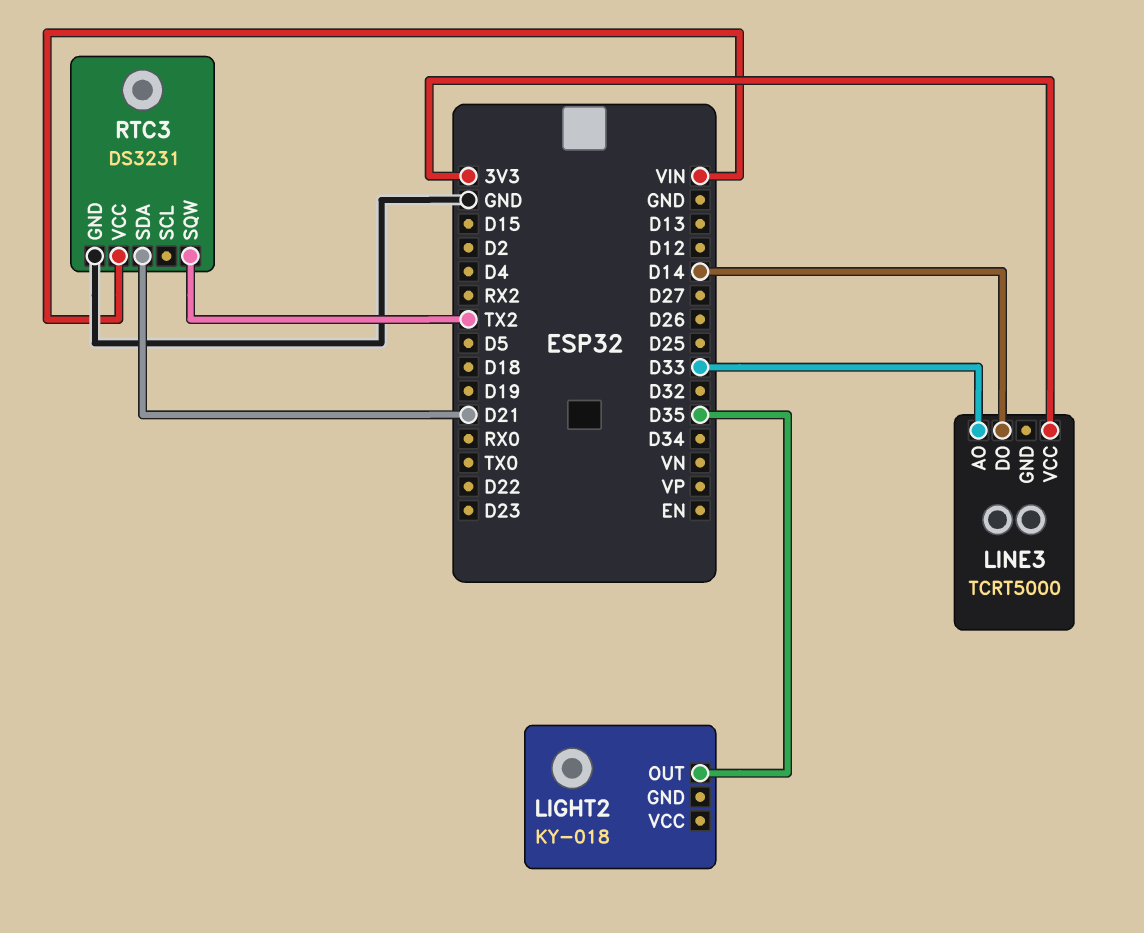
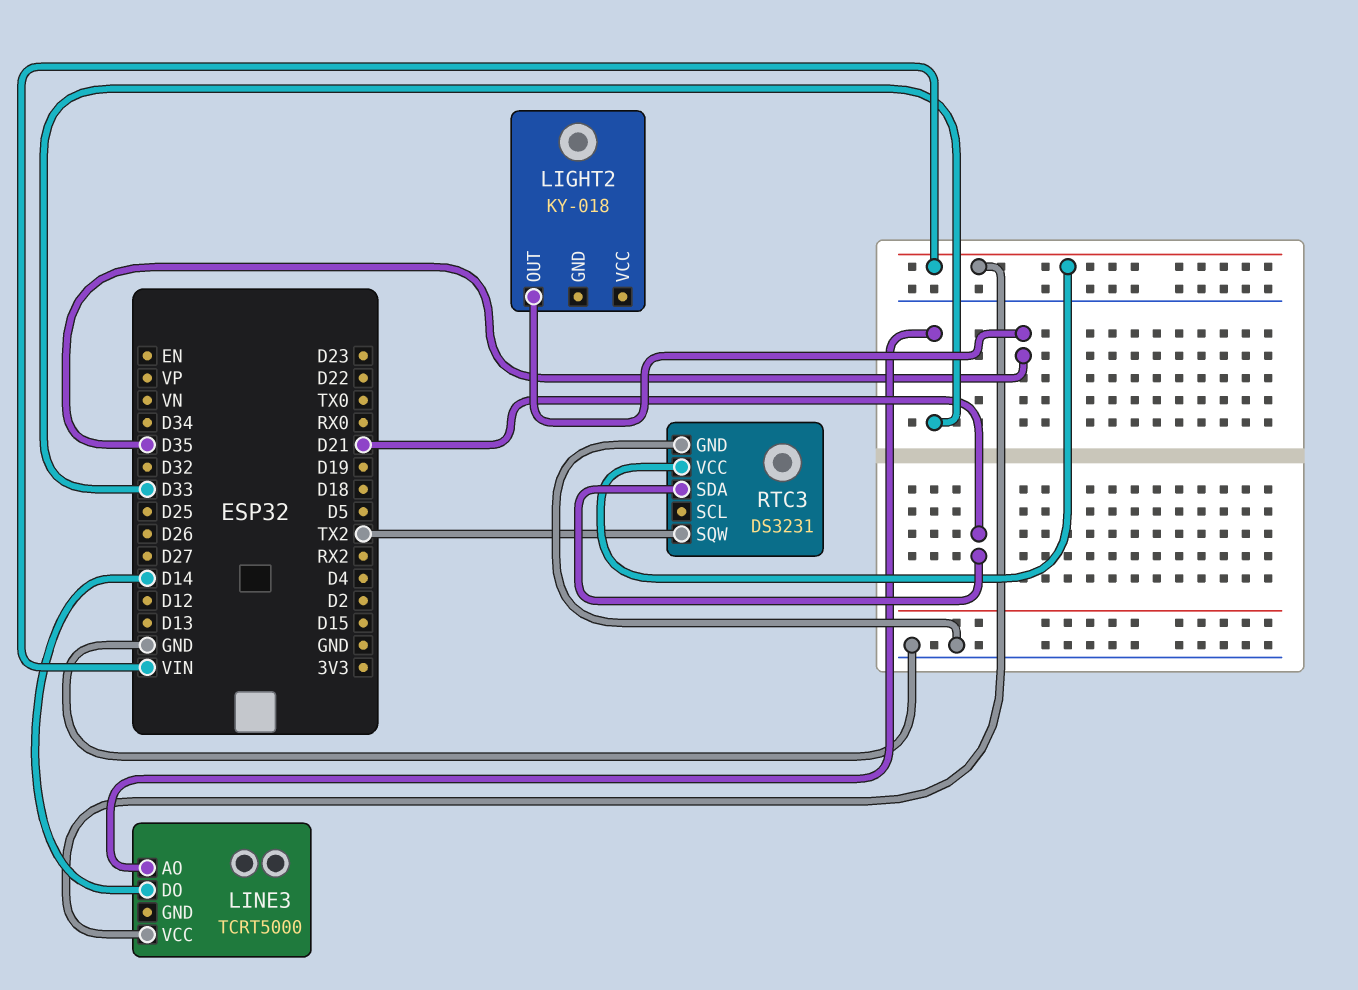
LINE3 pin VCC: 3V3 -> VIN

